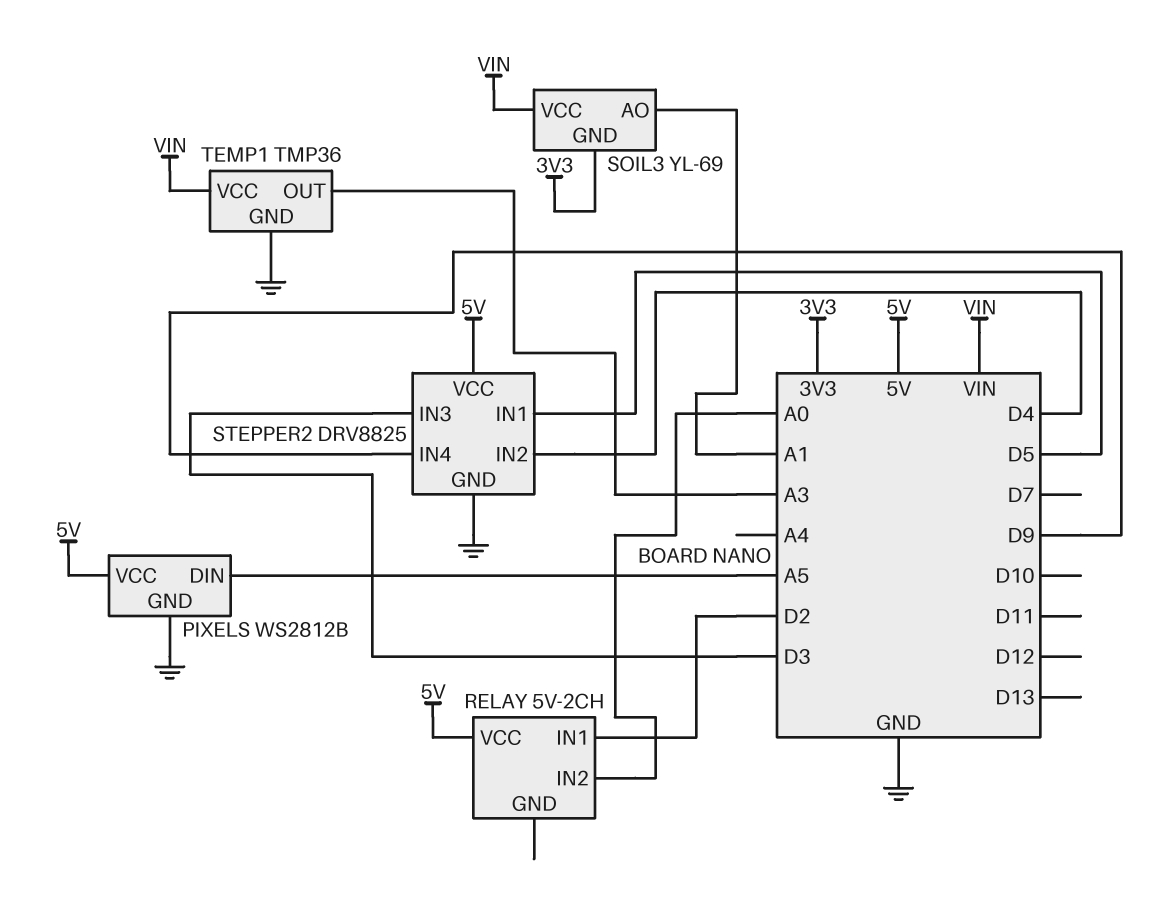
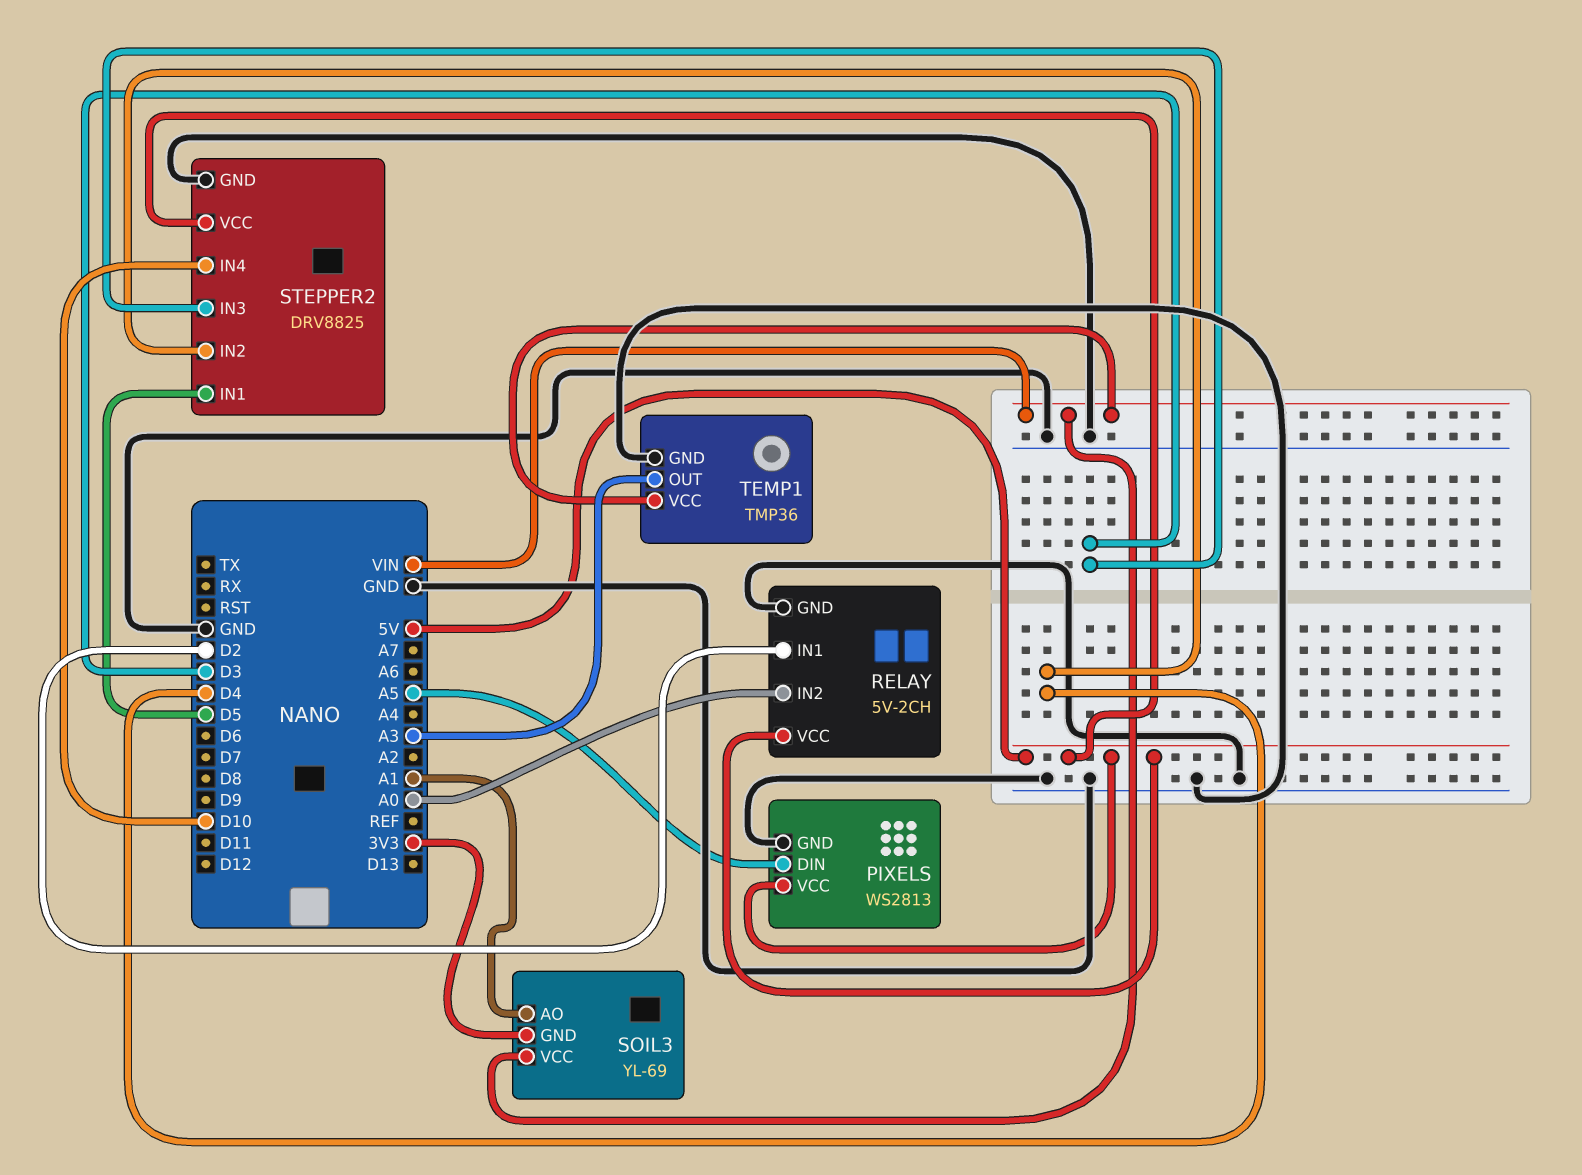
PIXELS: WS2812B -> WS2813
RELAY pin GND: none -> GND
STEPPER2 pin IN4: D9 -> D10

